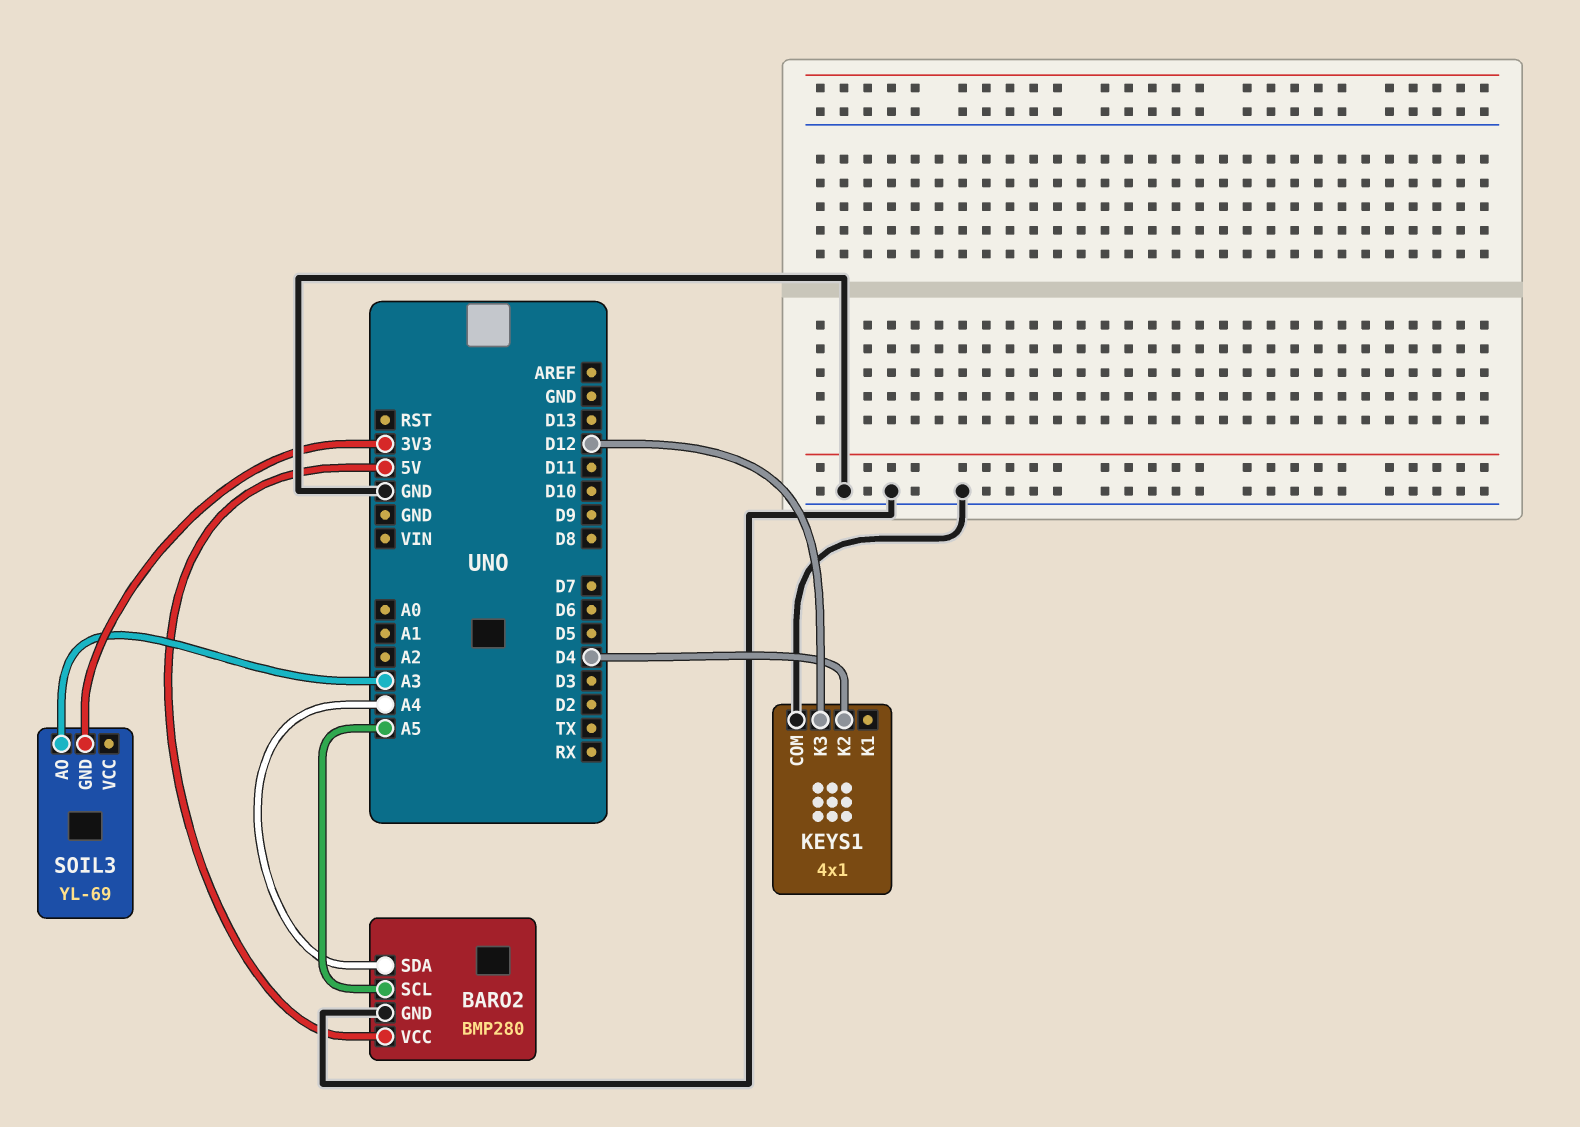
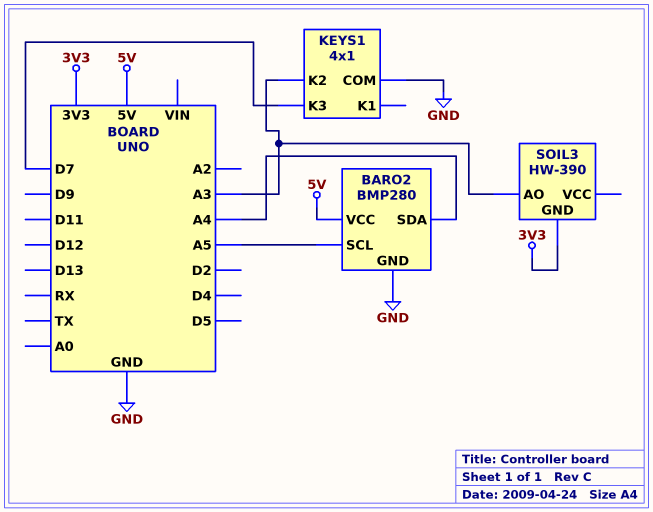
KEYS1 pin K2: D4 -> A3
KEYS1 pin K3: D12 -> D7
SOIL3: YL-69 -> HW-390

